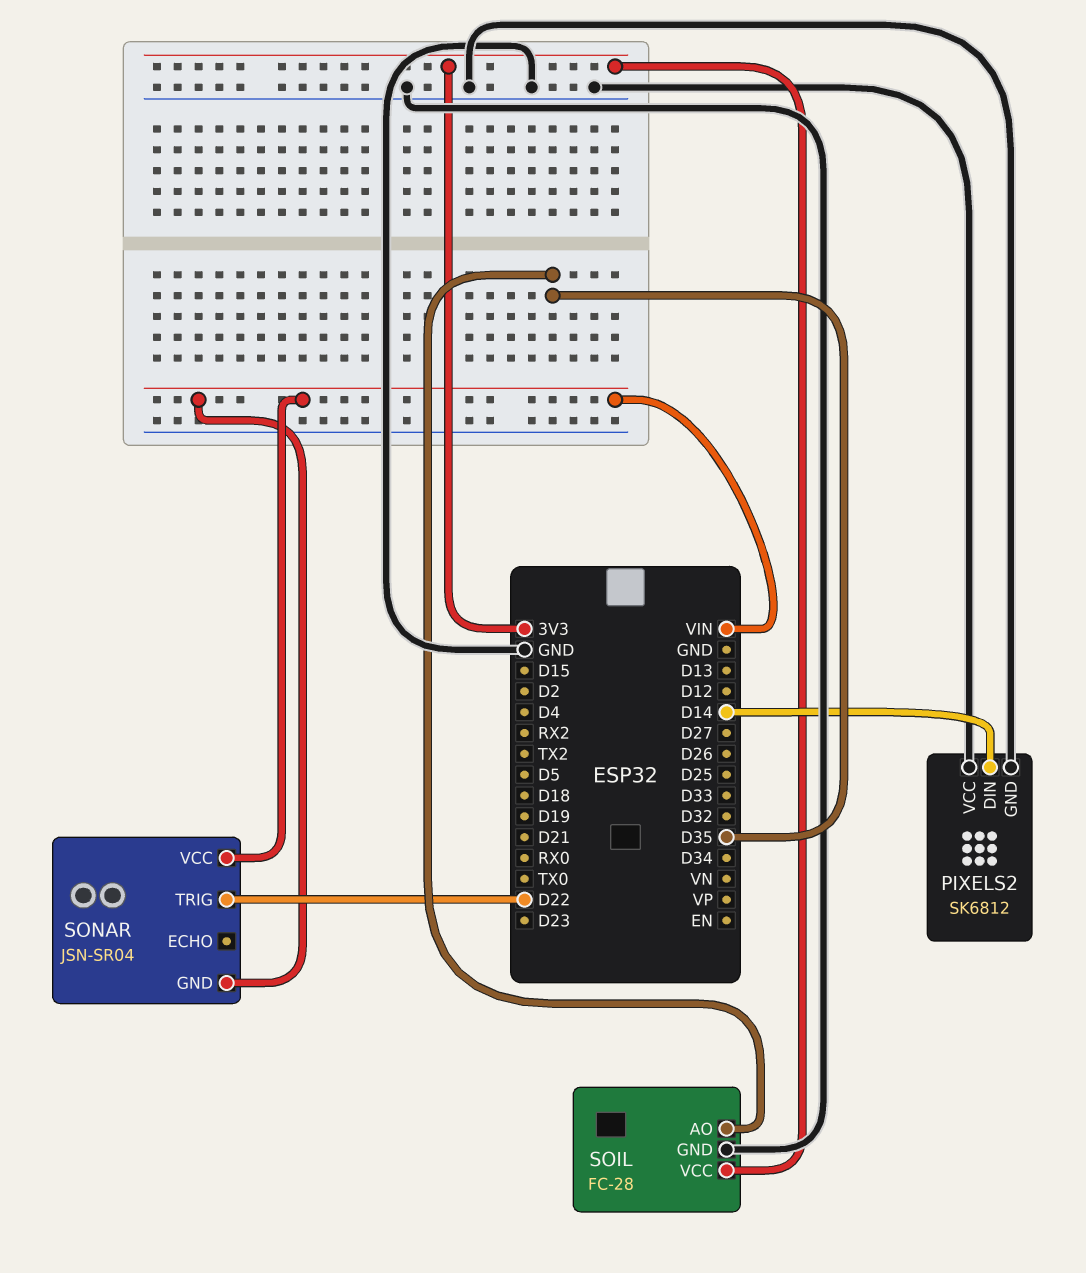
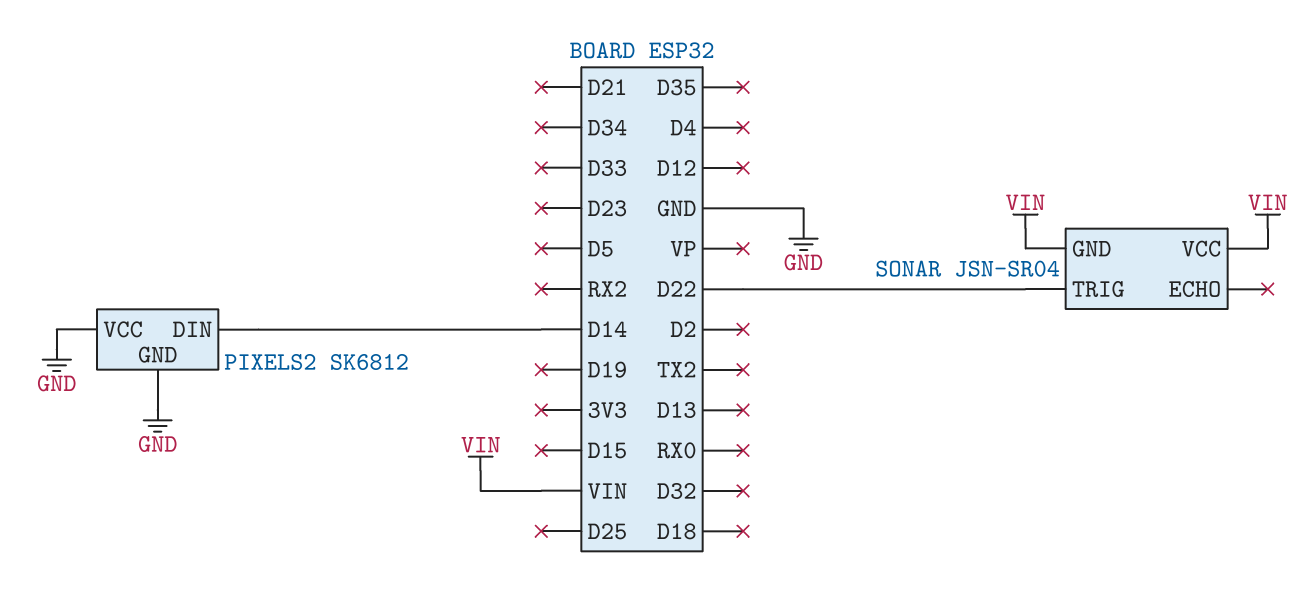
SOIL: FC-28 -> none
SOIL pin AO: D35 -> none
SOIL pin GND: GND -> none
SOIL pin VCC: 3V3 -> none

